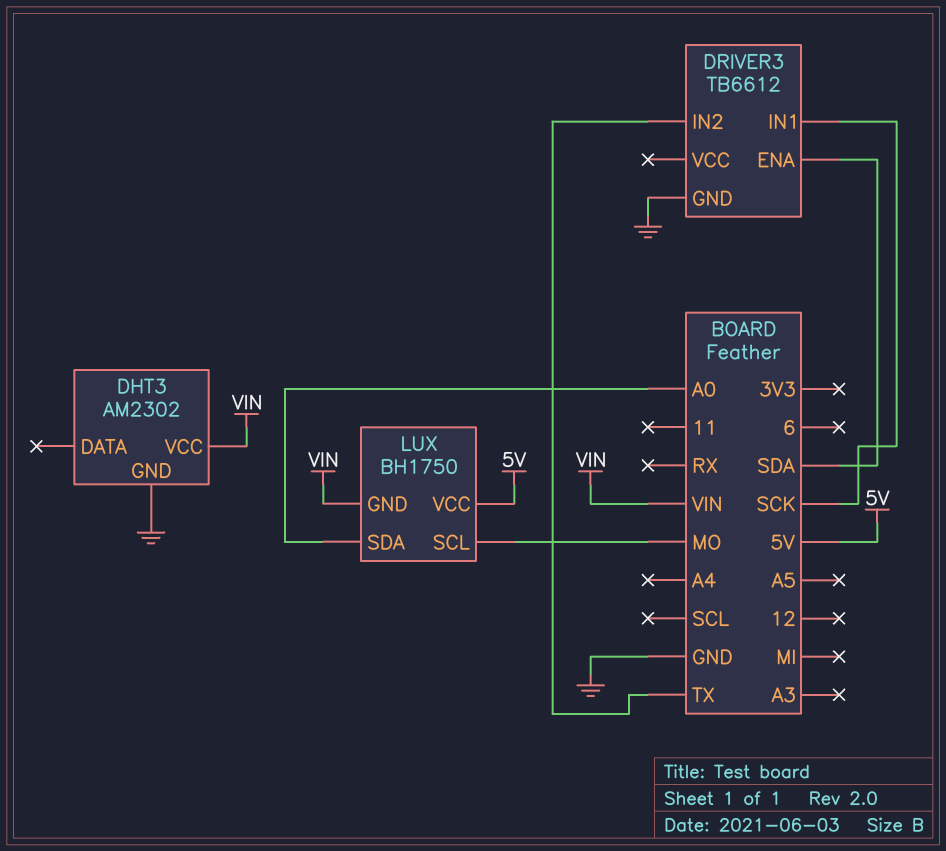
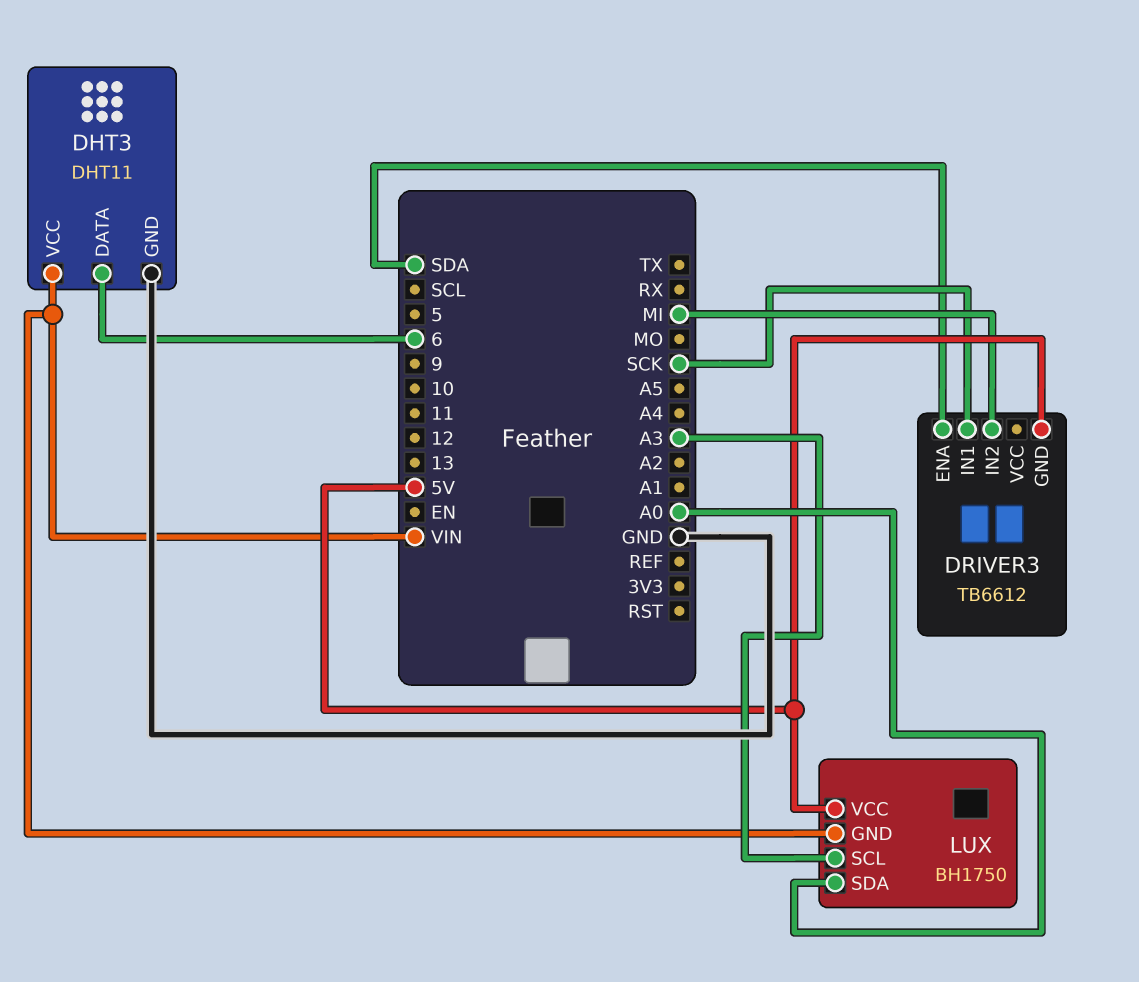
DHT3: AM2302 -> DHT11
DHT3 pin DATA: none -> 6
DRIVER3 pin GND: GND -> 5V
DRIVER3 pin IN2: TX -> MI
LUX pin SCL: MO -> A3

